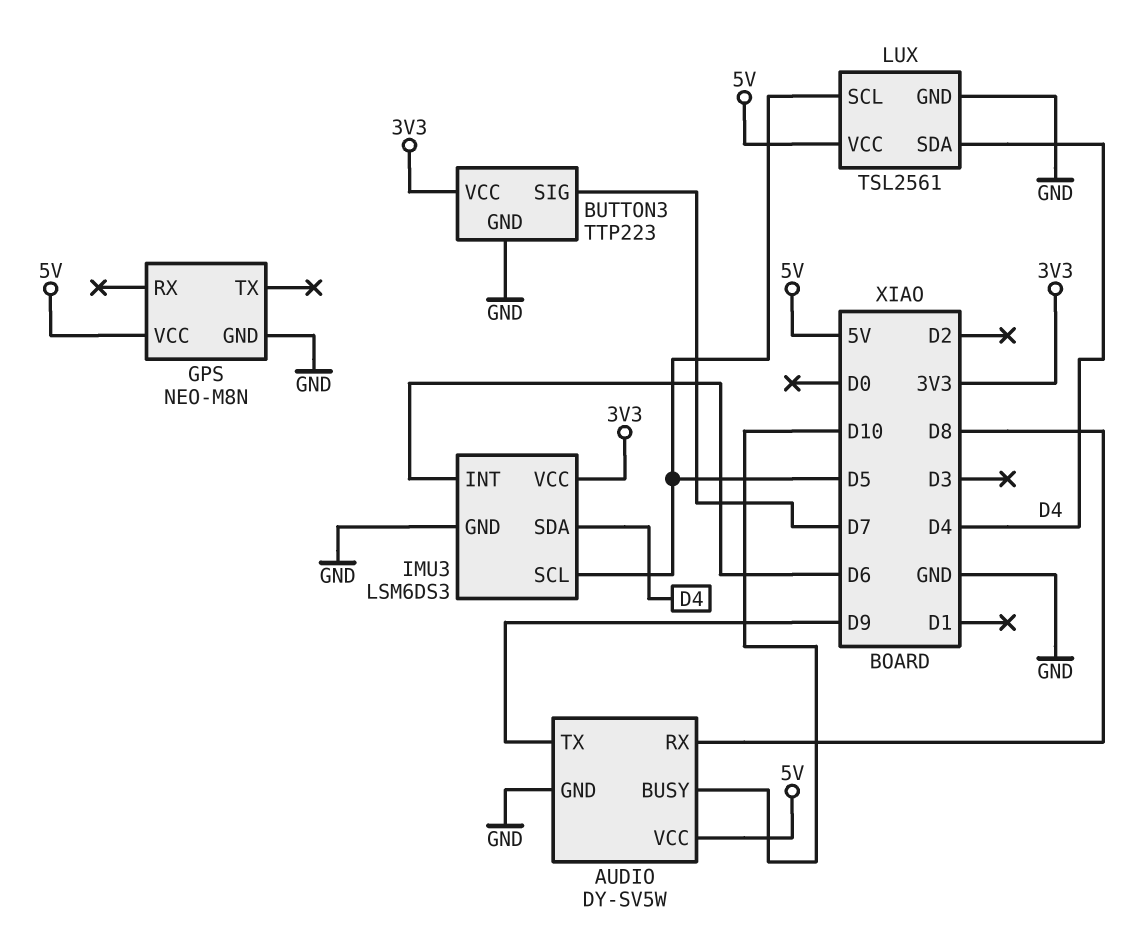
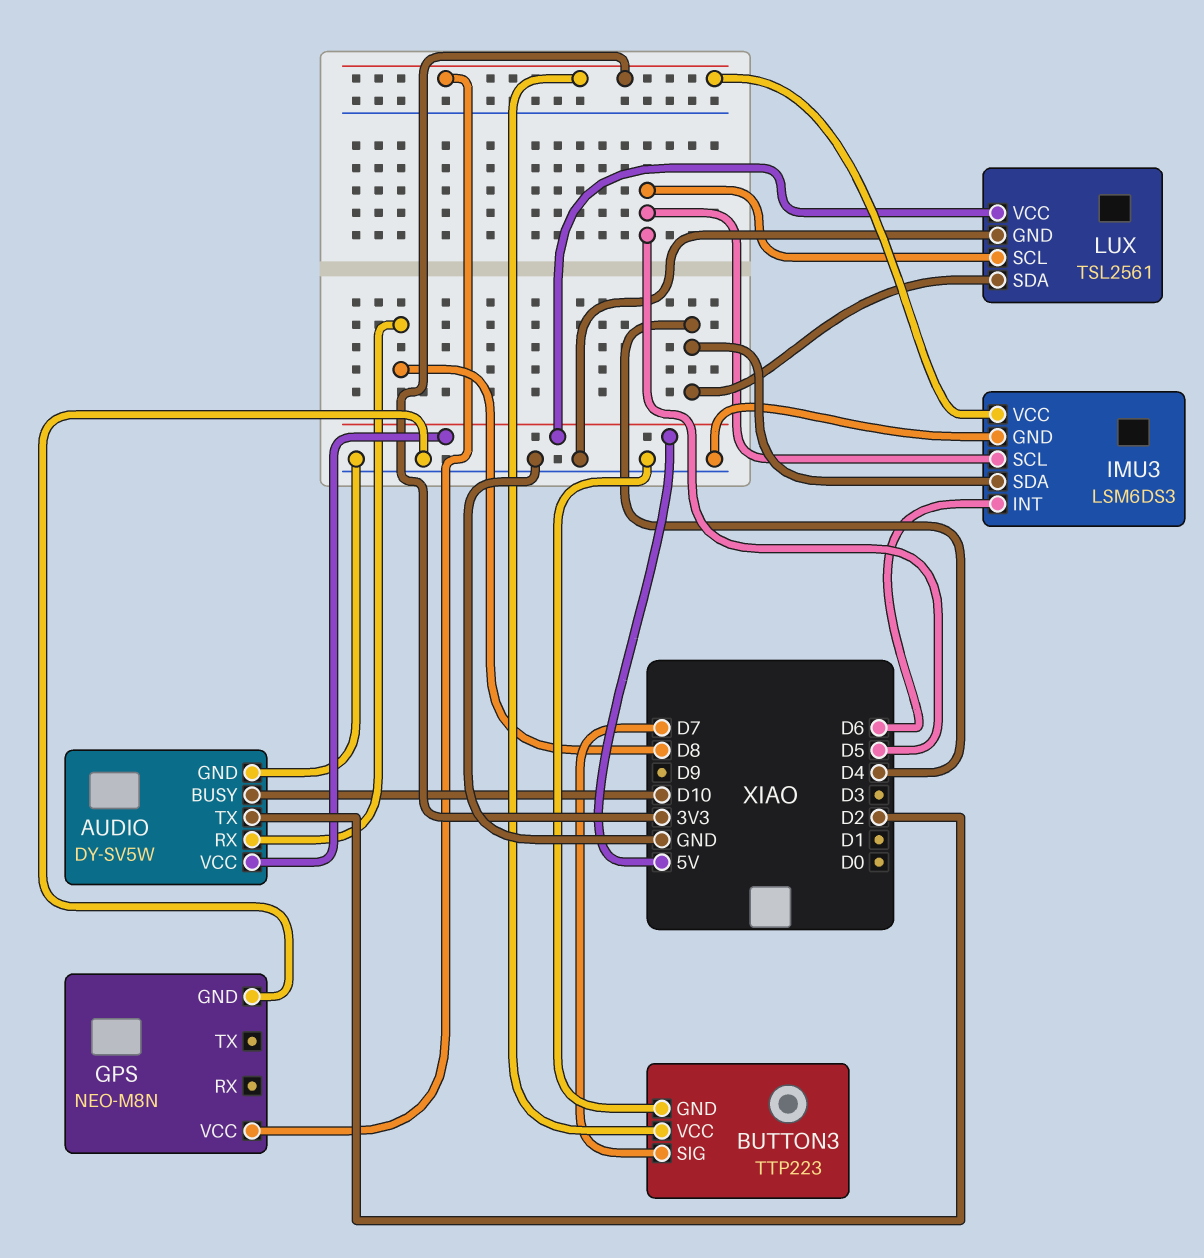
AUDIO pin TX: D9 -> D2
GPS pin VCC: 5V -> 3V3

